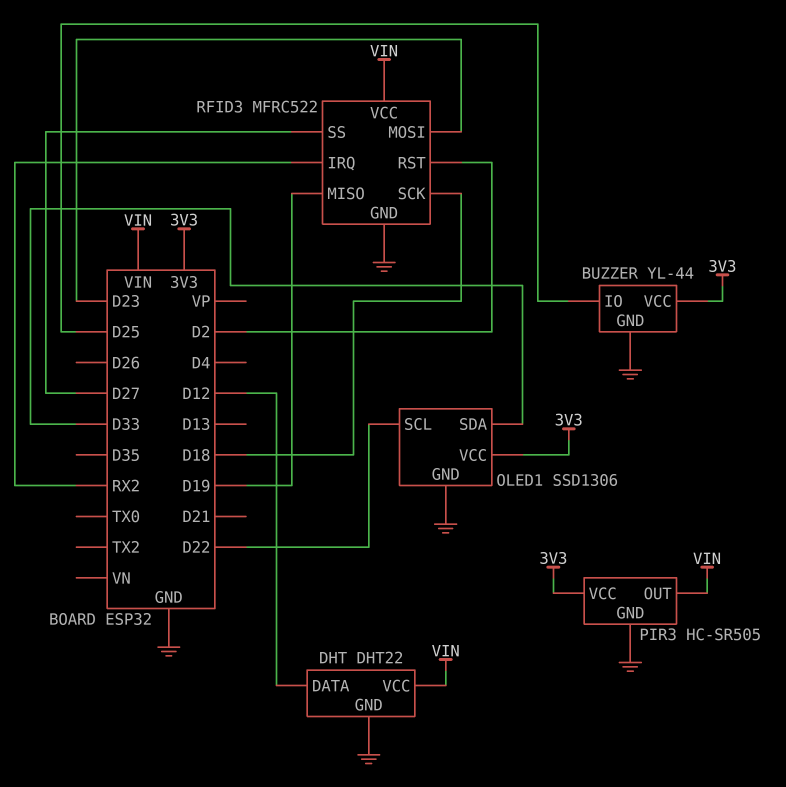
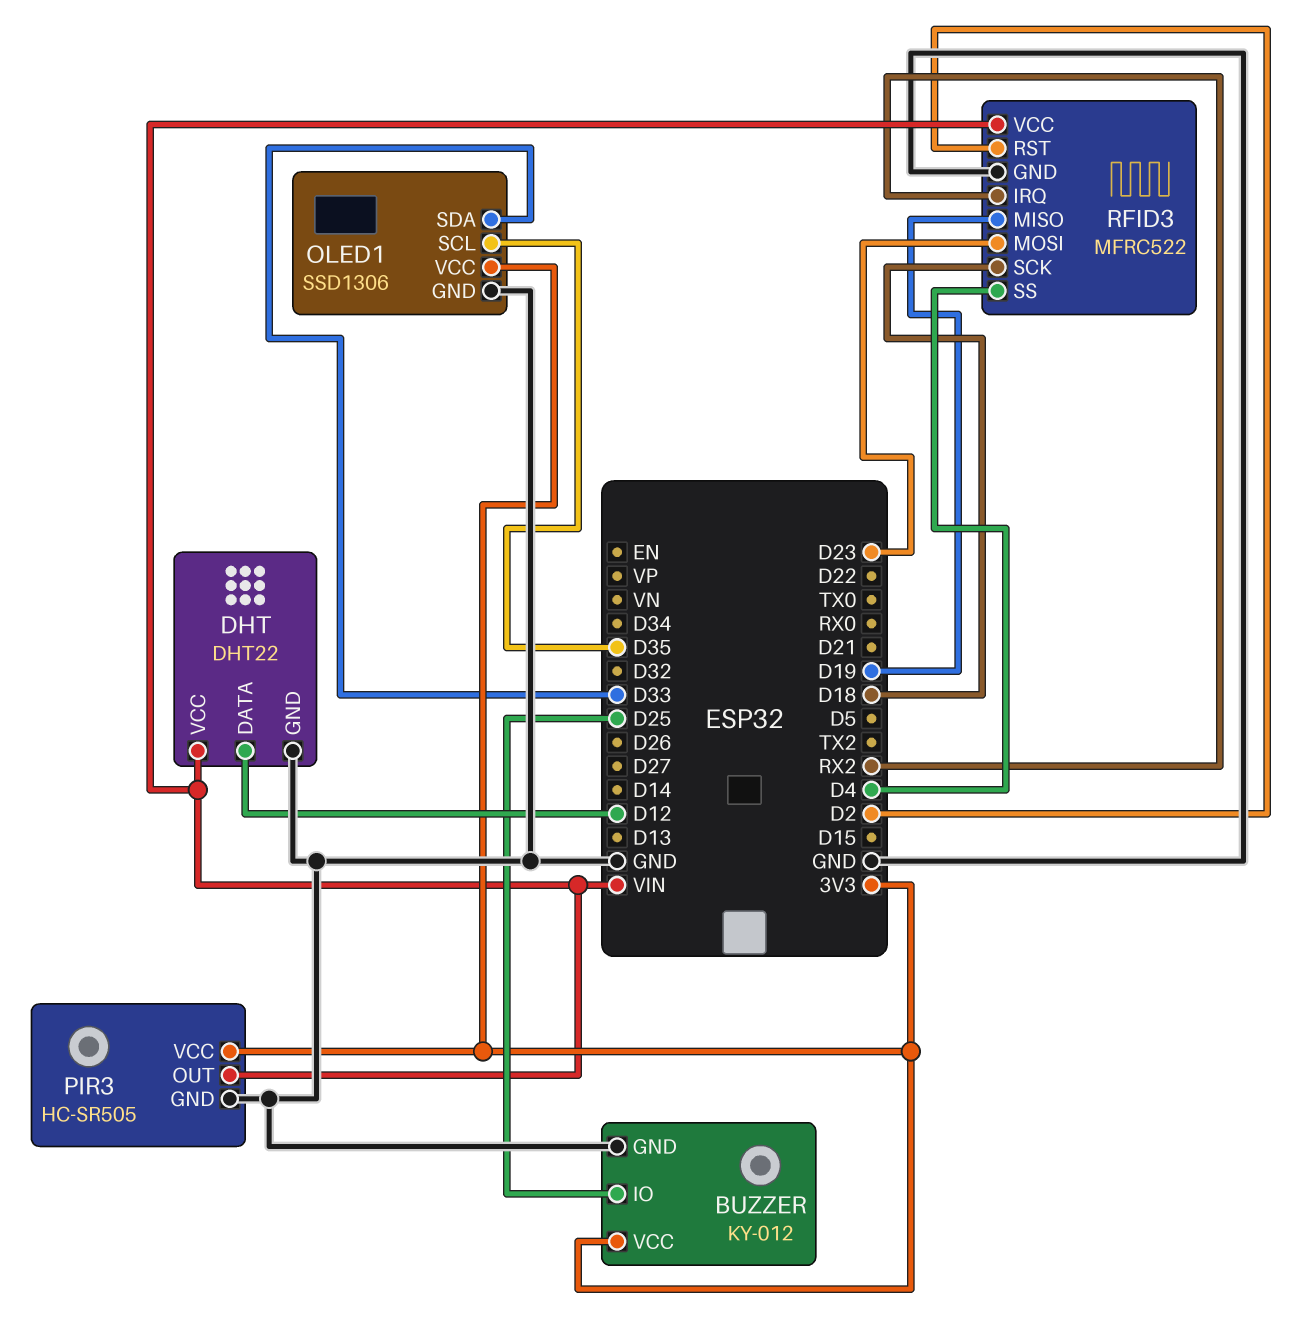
BUZZER: YL-44 -> KY-012
OLED1 pin SCL: D22 -> D35
RFID3 pin SS: D27 -> D4

